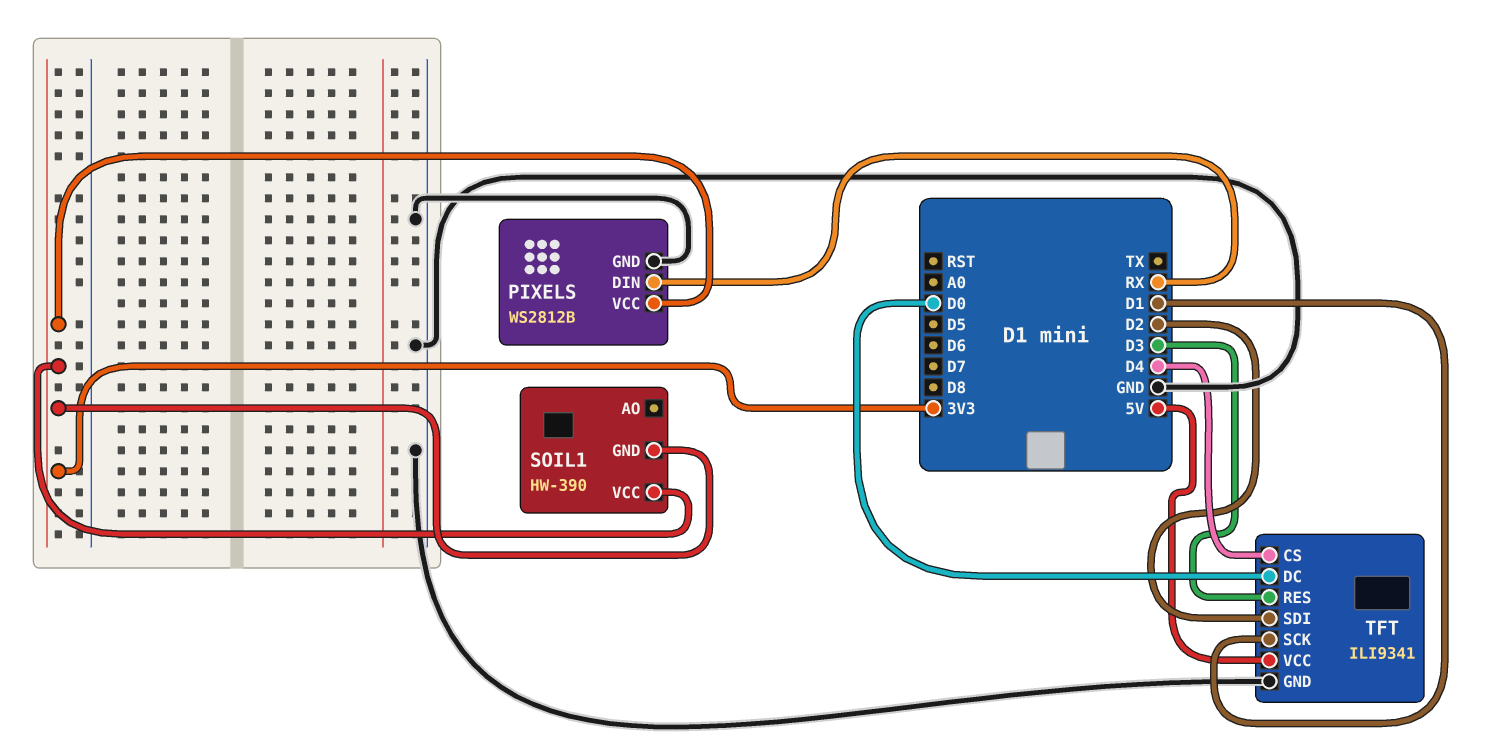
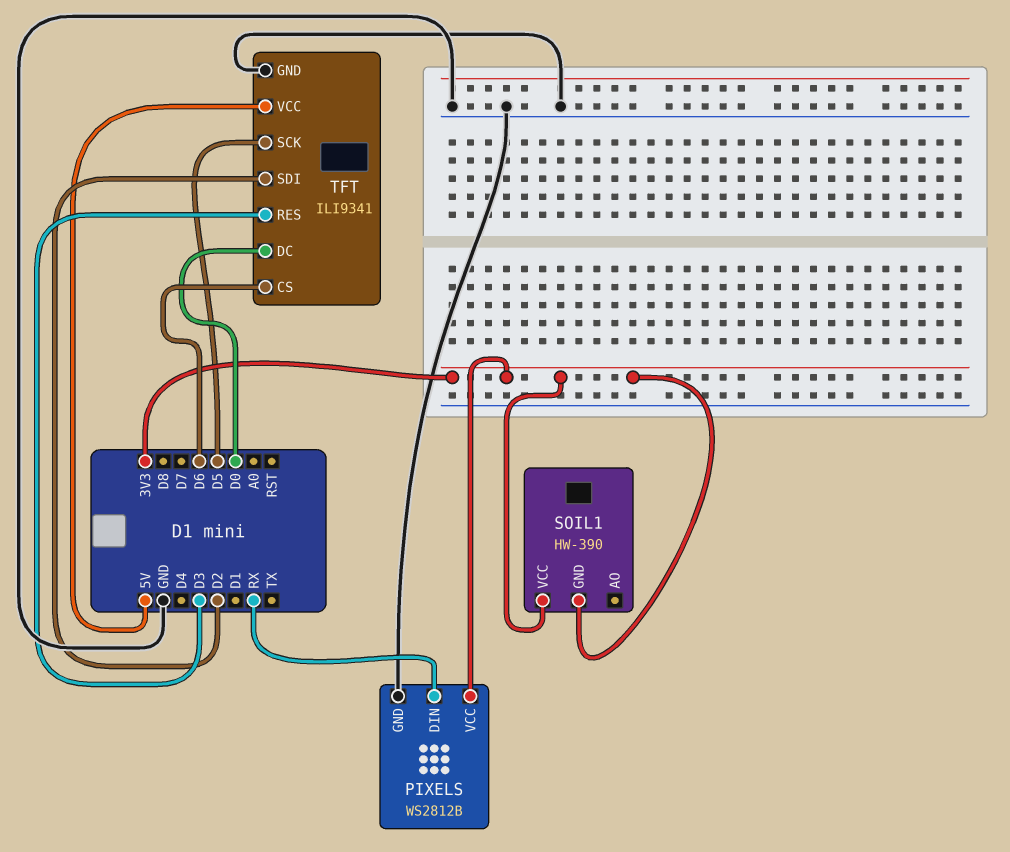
TFT pin CS: D4 -> D6
TFT pin SCK: D1 -> D5

